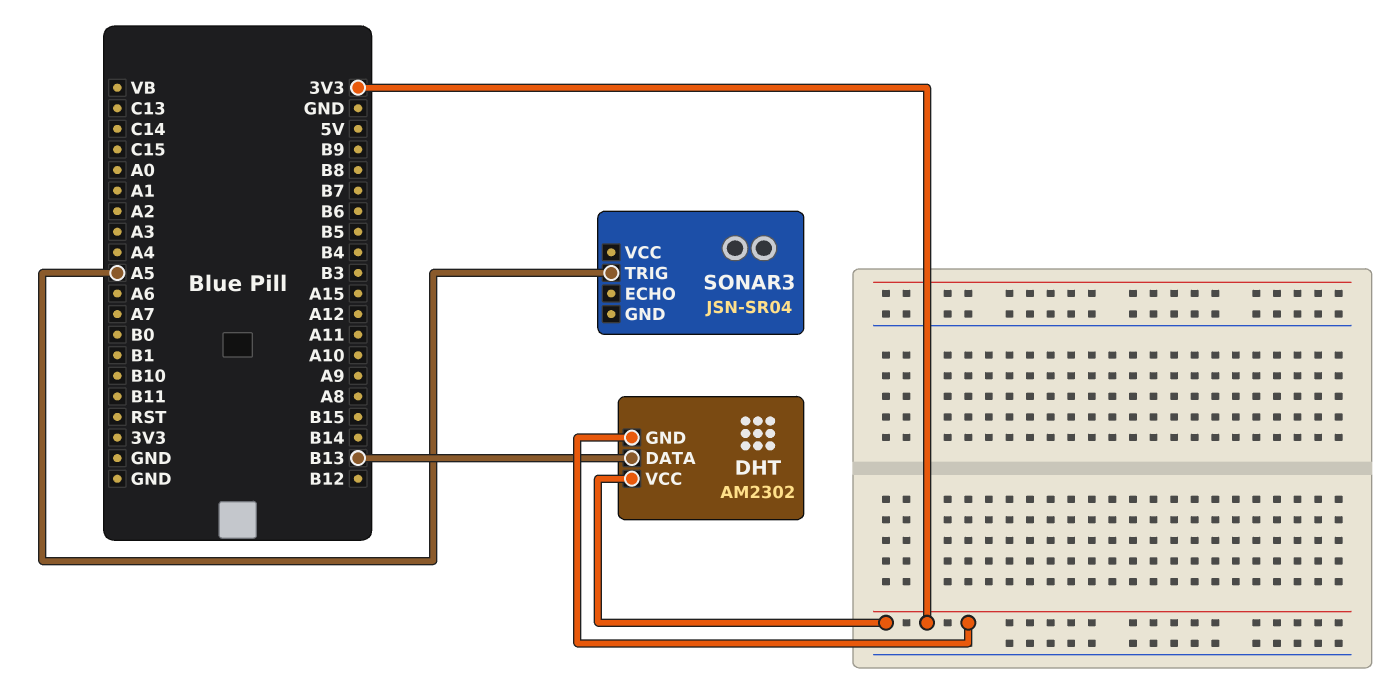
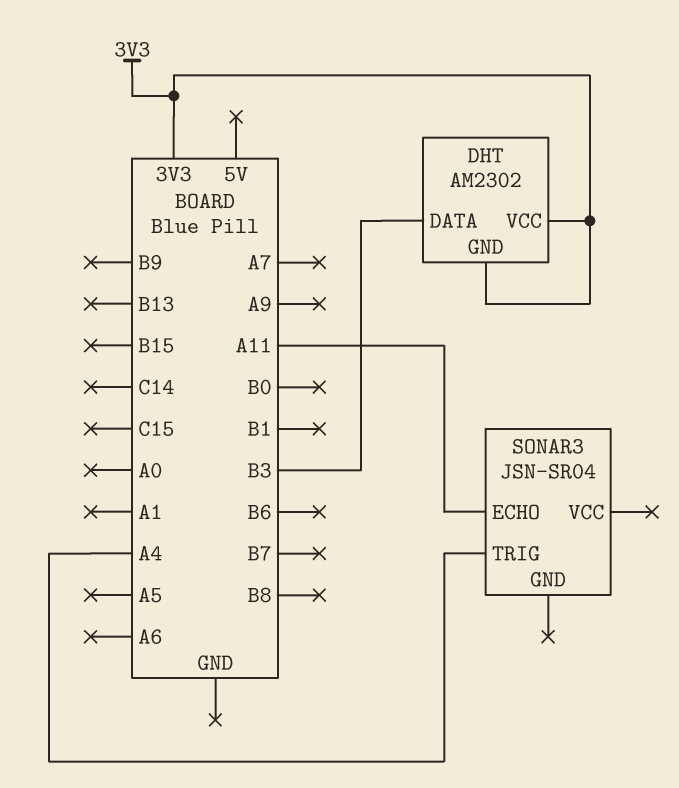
DHT pin DATA: B13 -> B3
SONAR3 pin ECHO: none -> A11
SONAR3 pin TRIG: A5 -> A4

